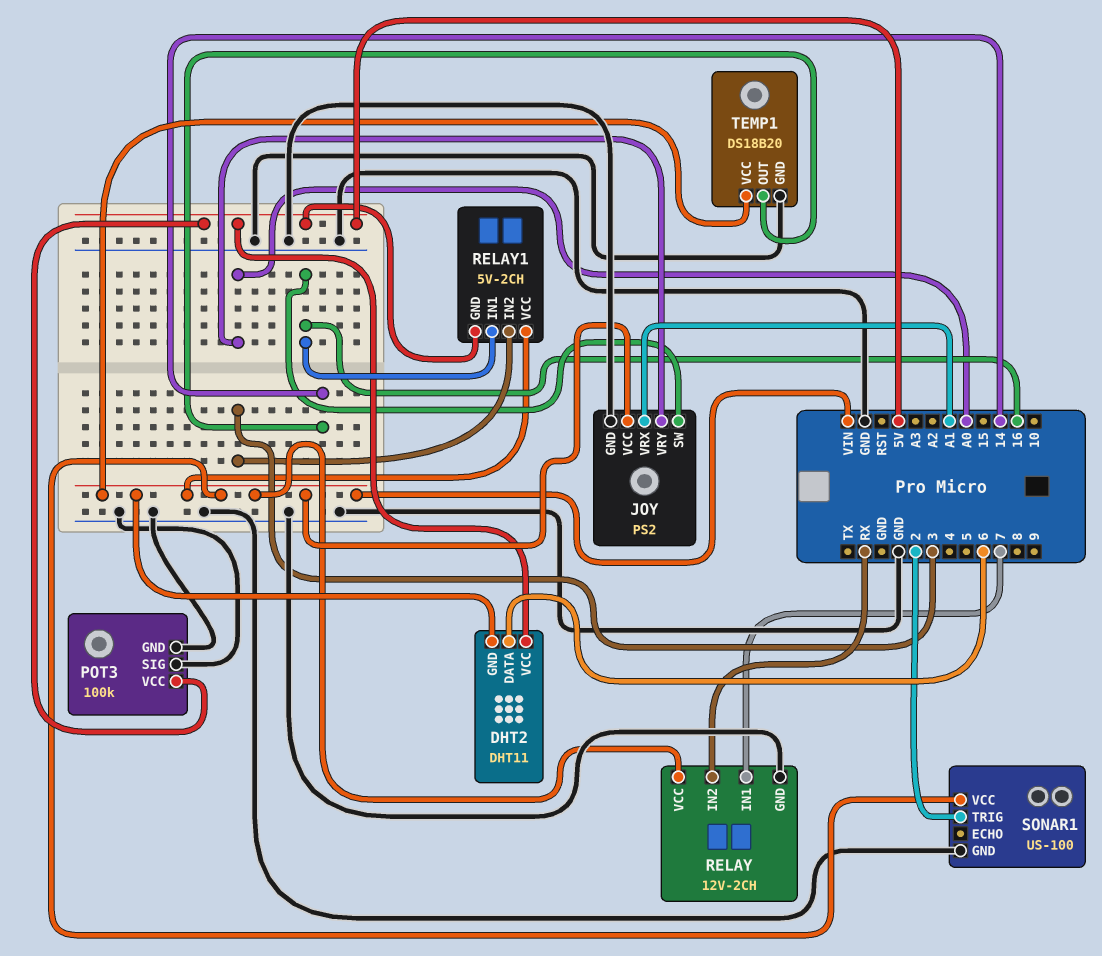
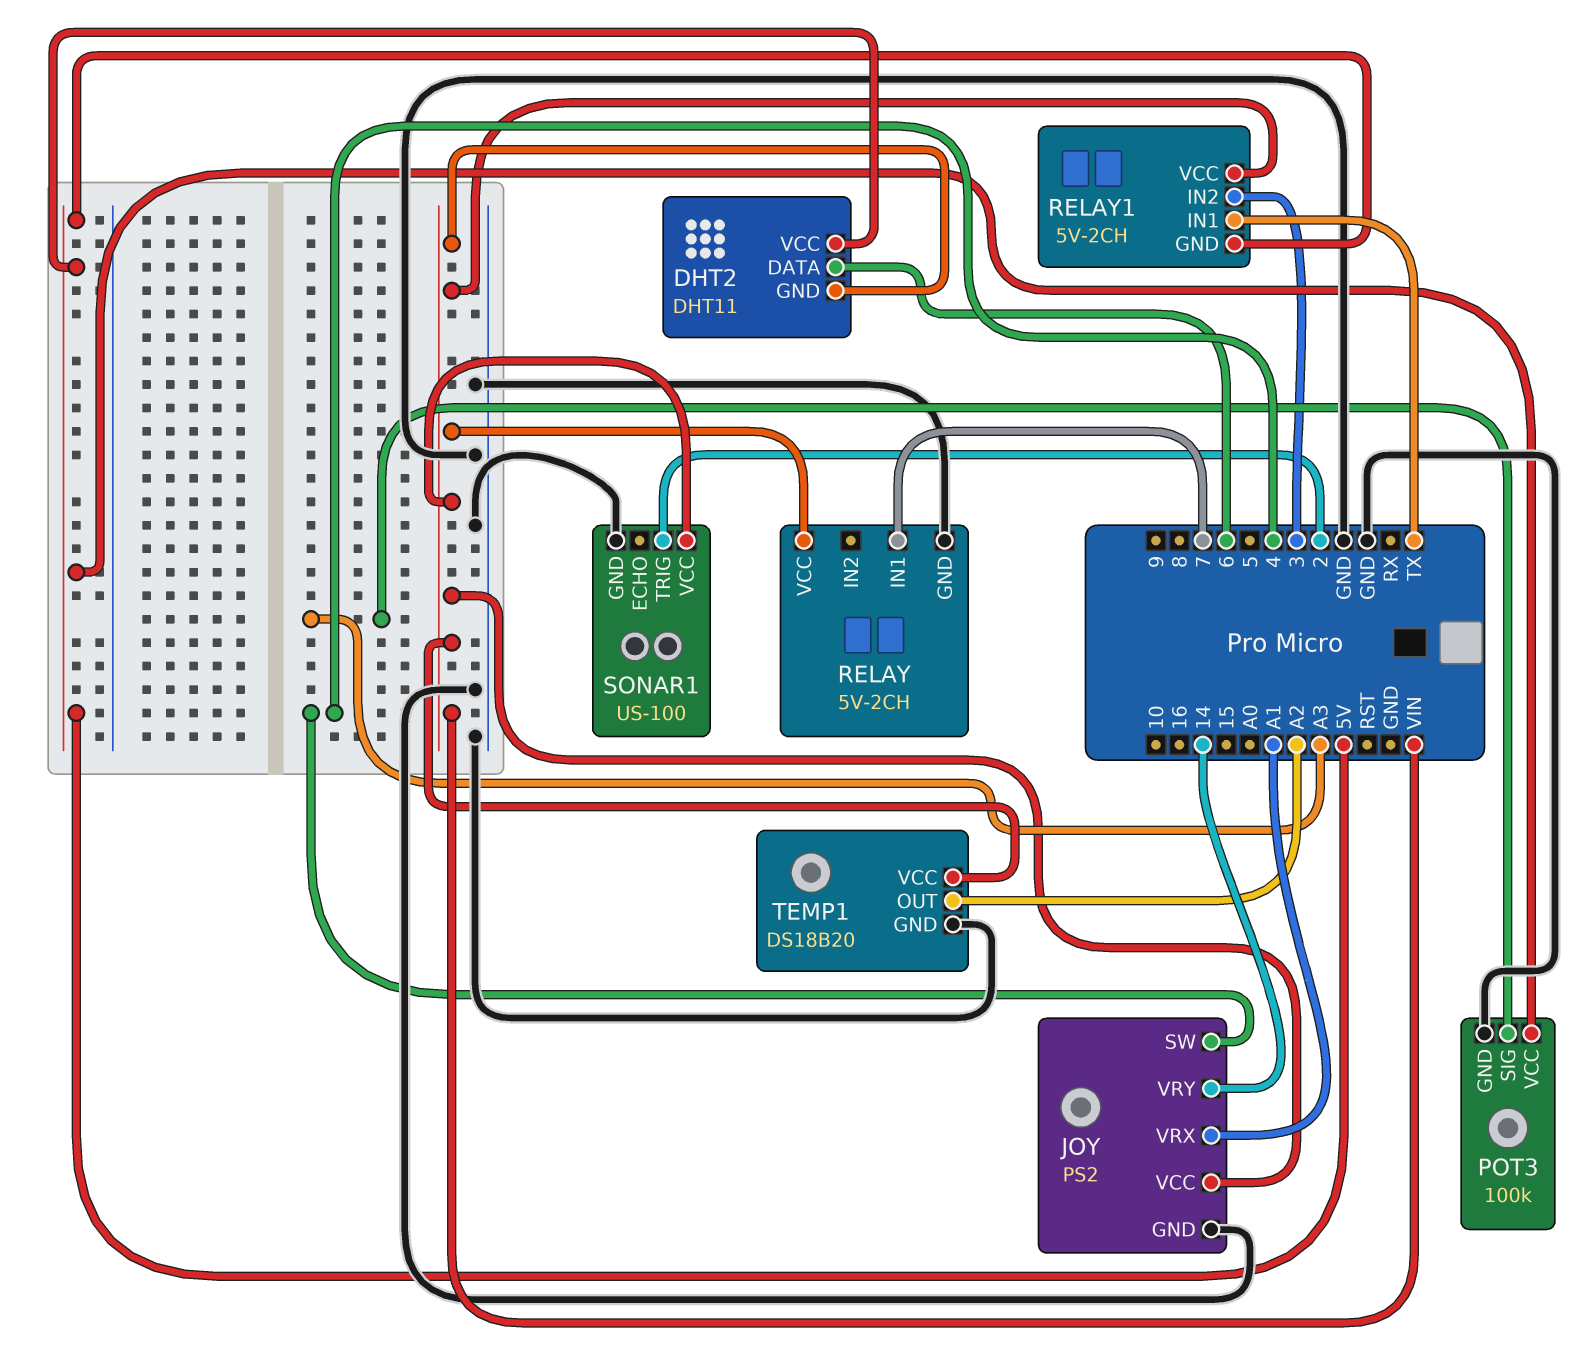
JOY pin SW: 16 -> 4
JOY pin VRY: A0 -> 14
POT3 pin SIG: GND -> A3
RELAY: 12V-2CH -> 5V-2CH
RELAY pin IN2: RX -> none
RELAY1 pin IN1: 16 -> TX
TEMP1 pin OUT: 14 -> A2

